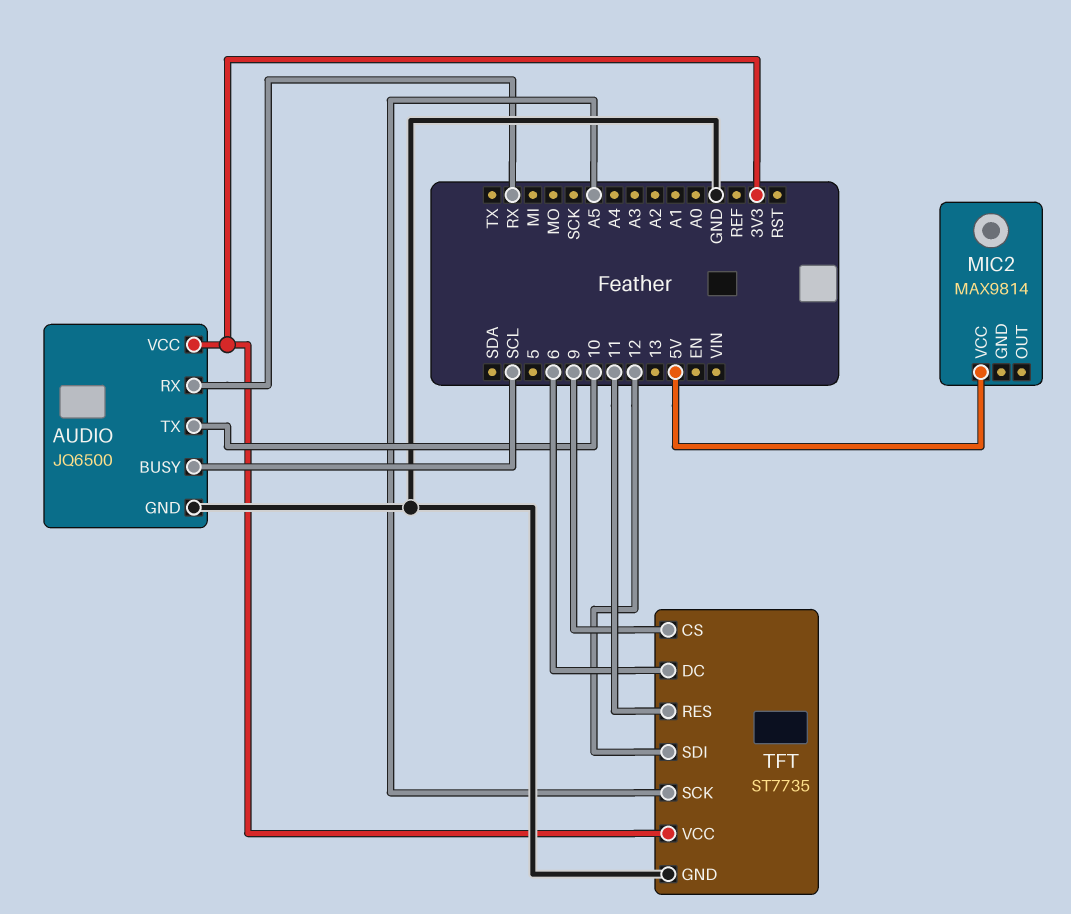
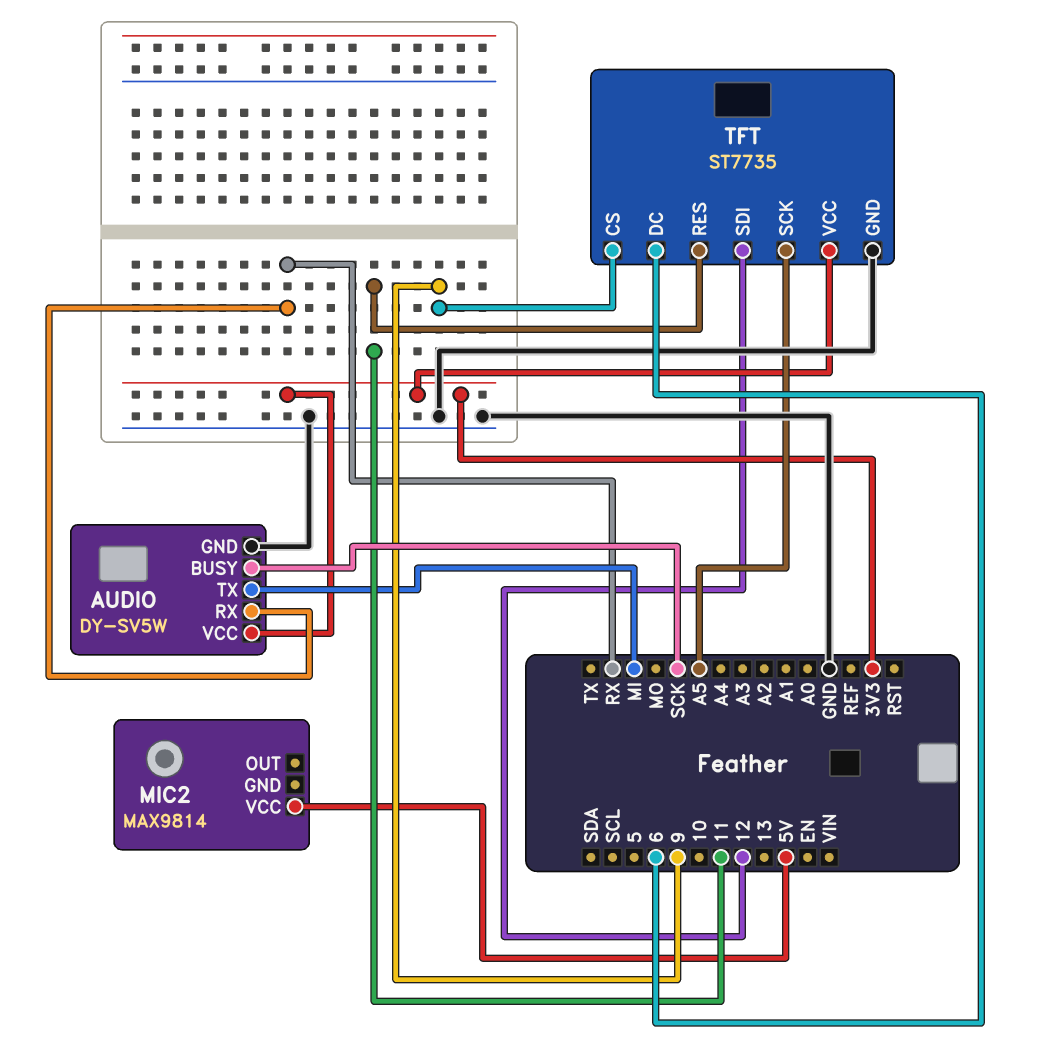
AUDIO: JQ6500 -> DY-SV5W
AUDIO pin BUSY: SCL -> SCK
AUDIO pin TX: 10 -> MI

